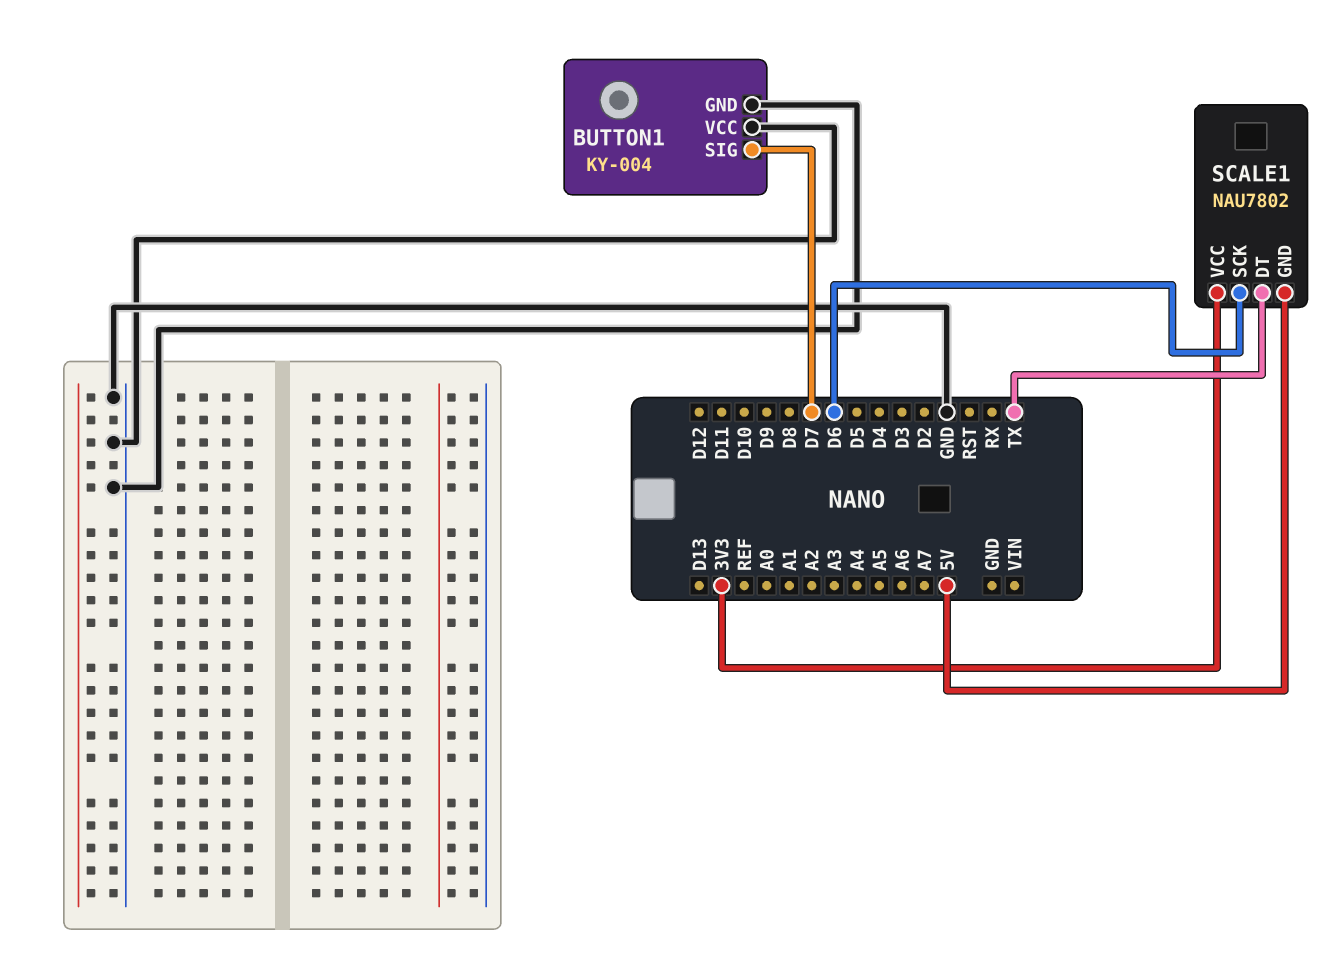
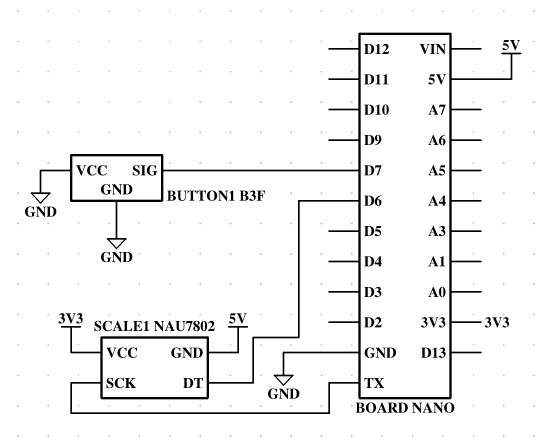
BUTTON1: KY-004 -> B3F
SCALE1 pin DT: TX -> D6
SCALE1 pin SCK: D6 -> TX

